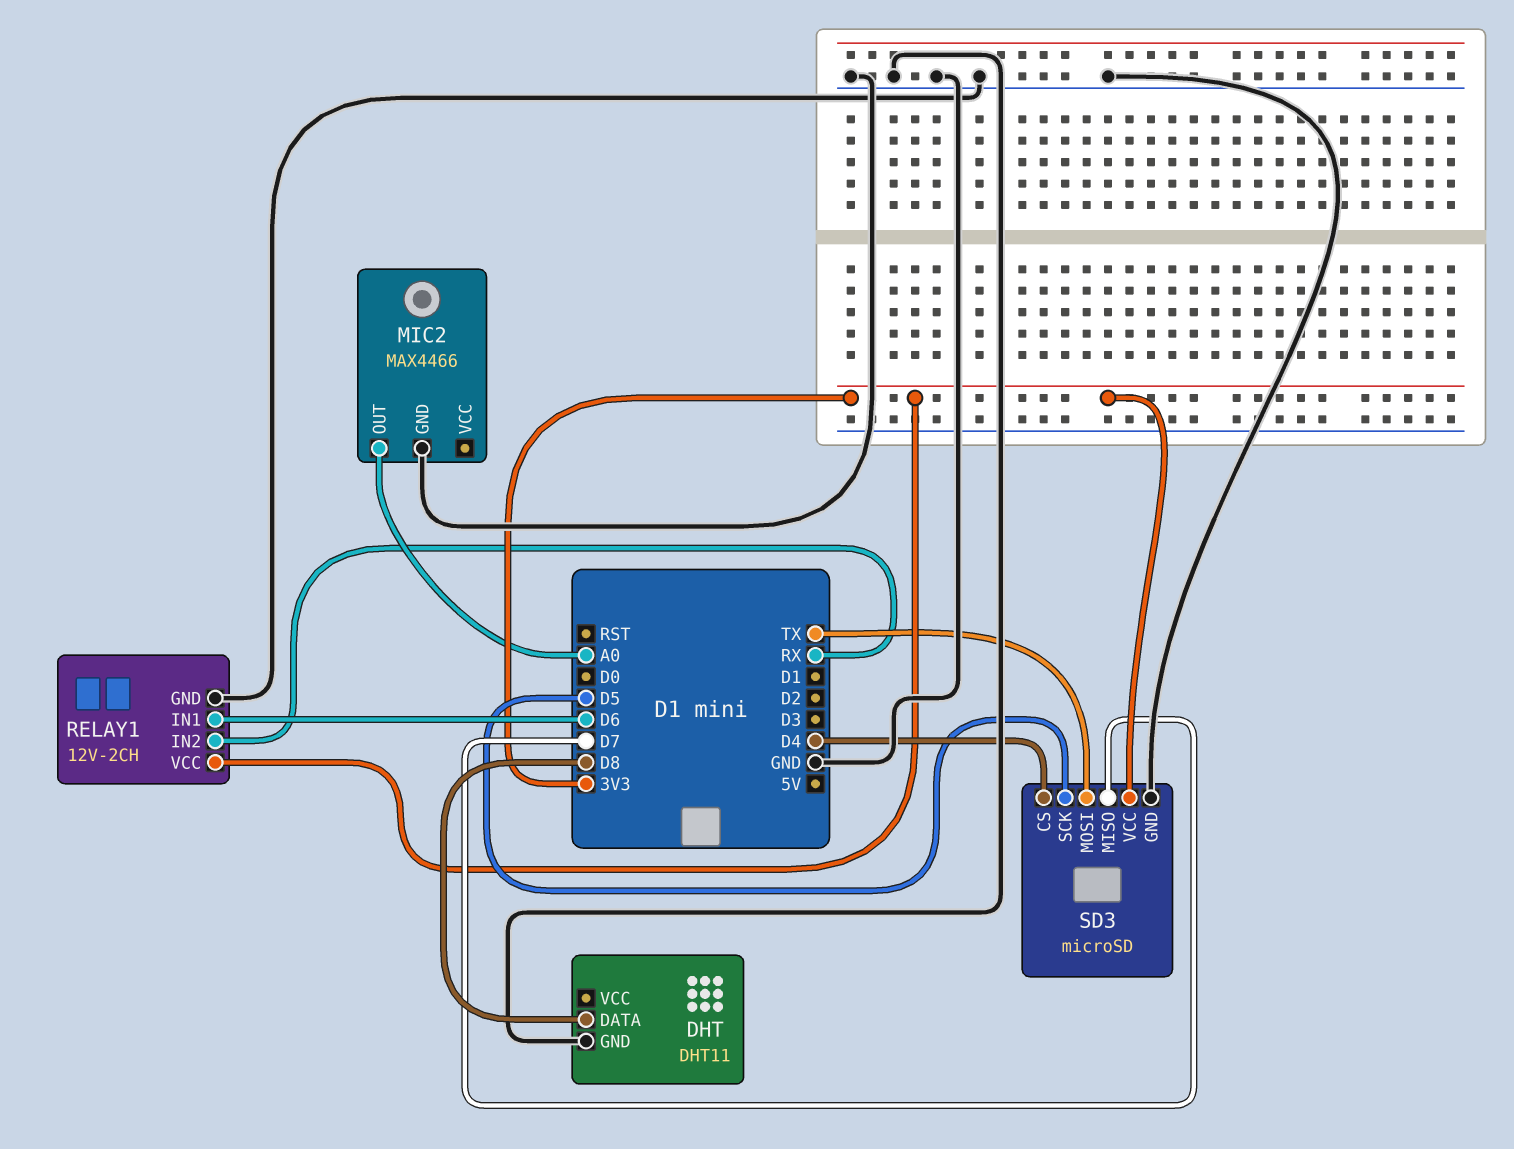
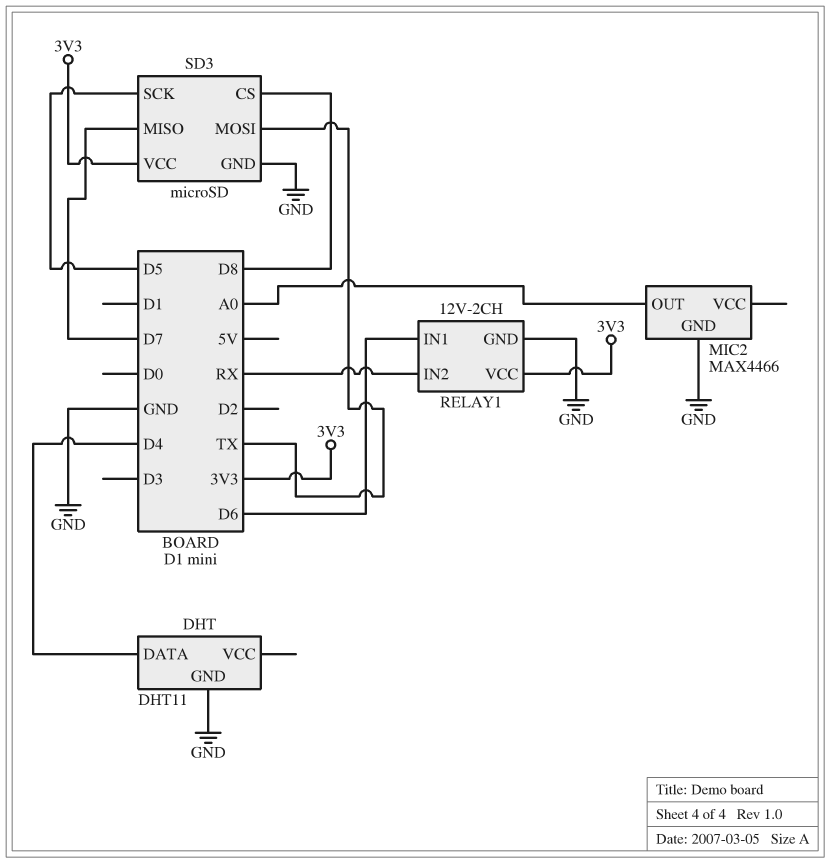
DHT pin DATA: D8 -> D4
SD3 pin CS: D4 -> D8

